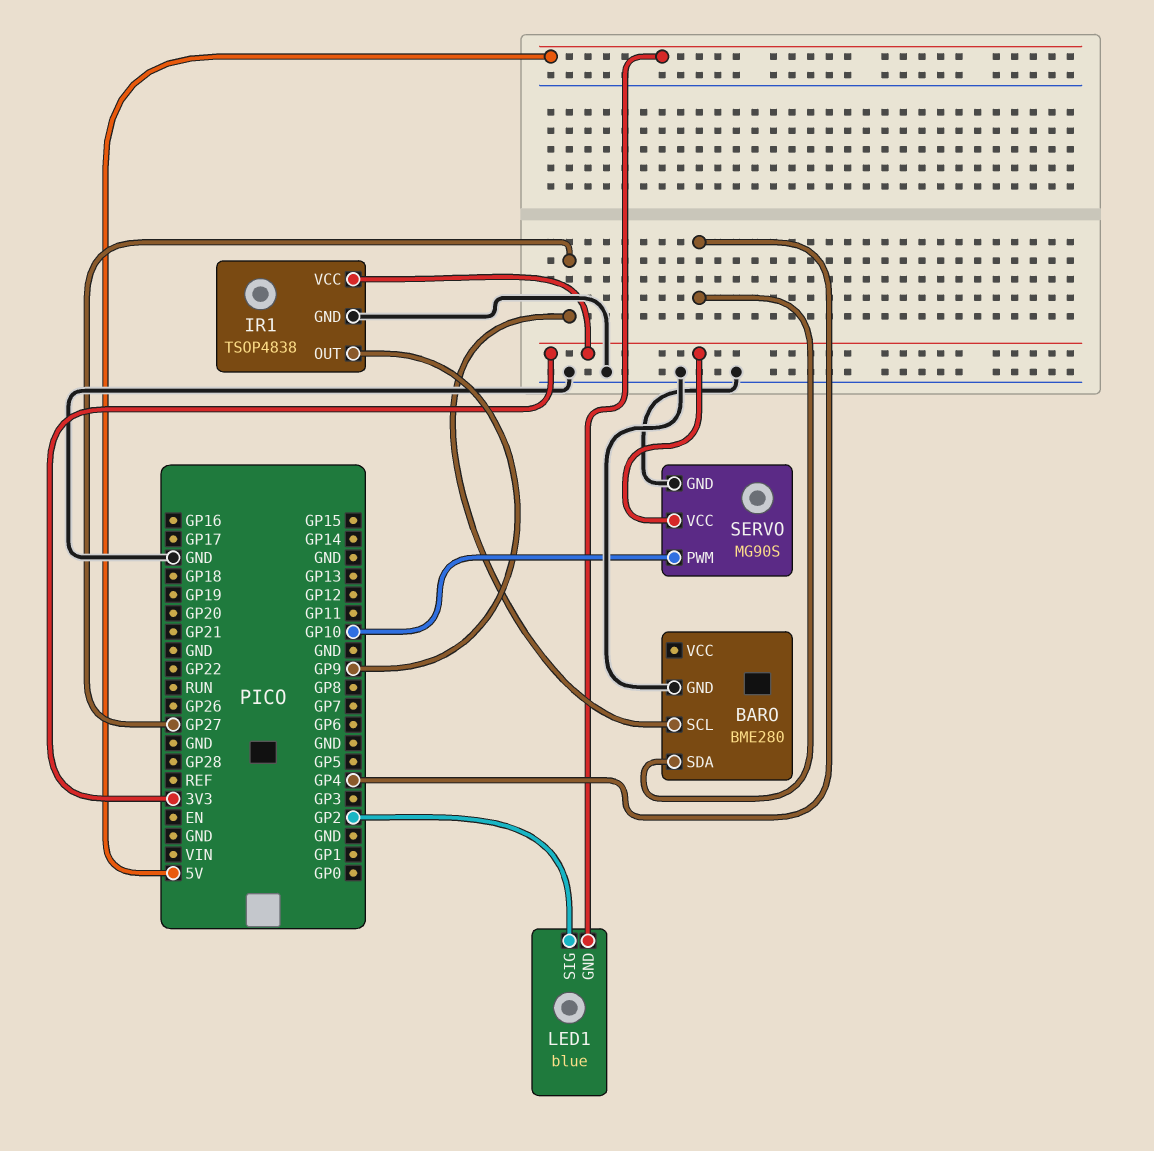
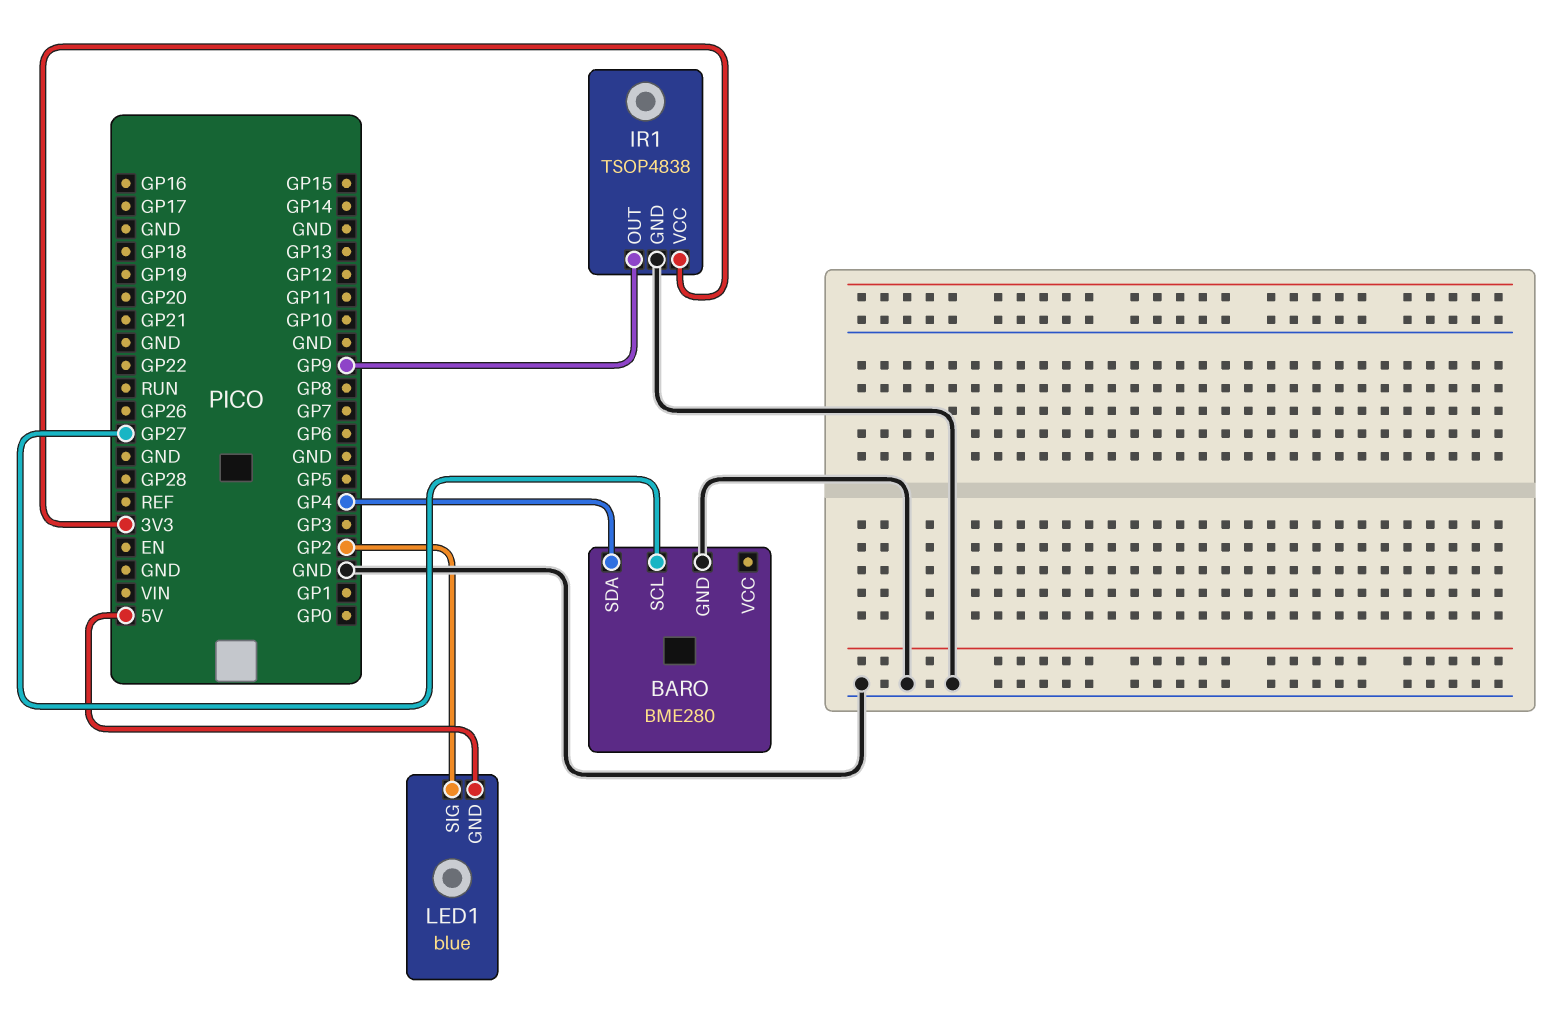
SERVO: MG90S -> none
SERVO pin GND: GND -> none
SERVO pin PWM: GP10 -> none
SERVO pin VCC: 3V3 -> none

